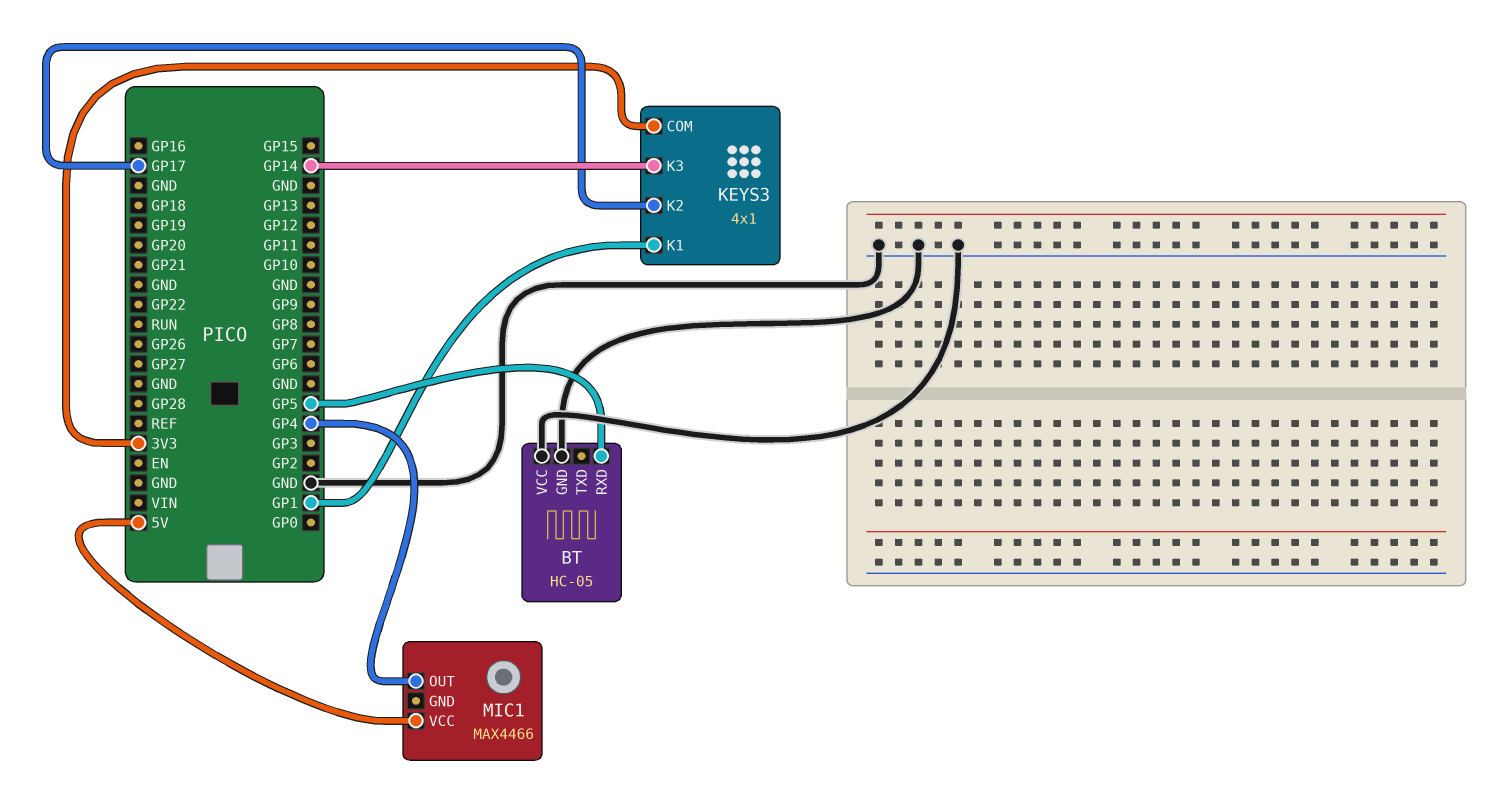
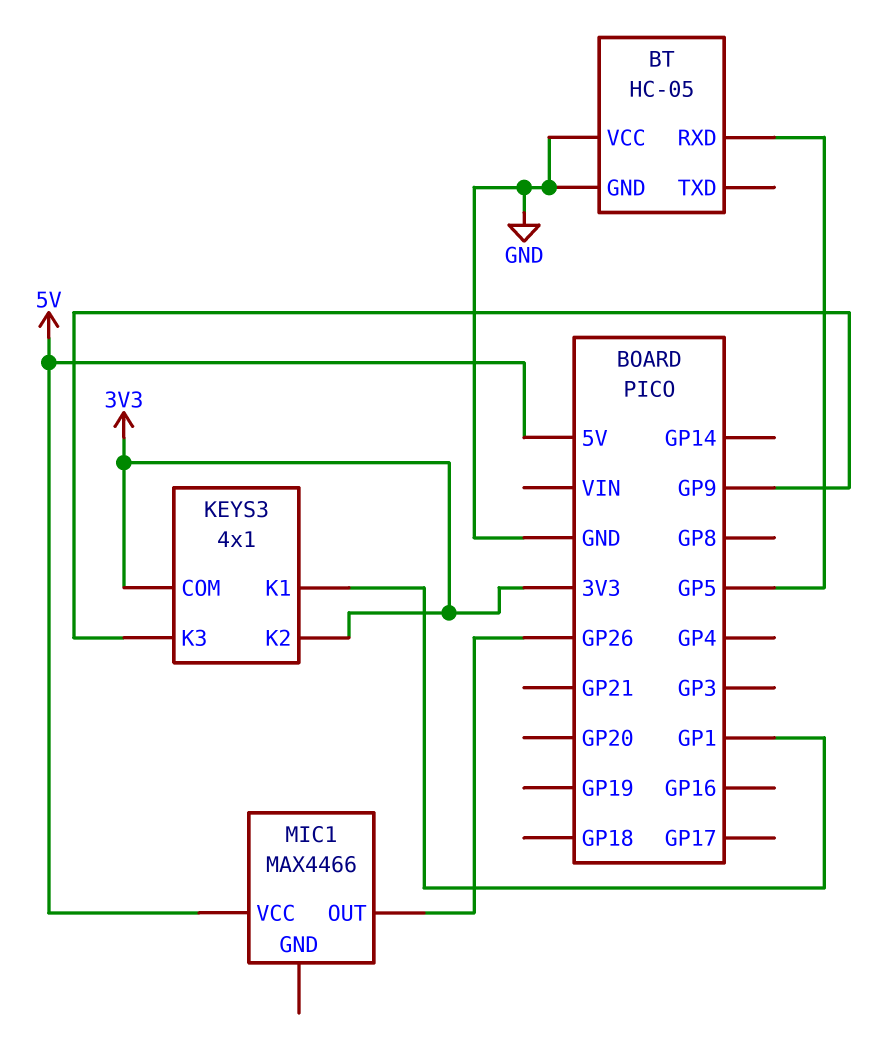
KEYS3 pin K2: GP17 -> 3V3
KEYS3 pin K3: GP14 -> GP9
MIC1 pin OUT: GP4 -> GP26

